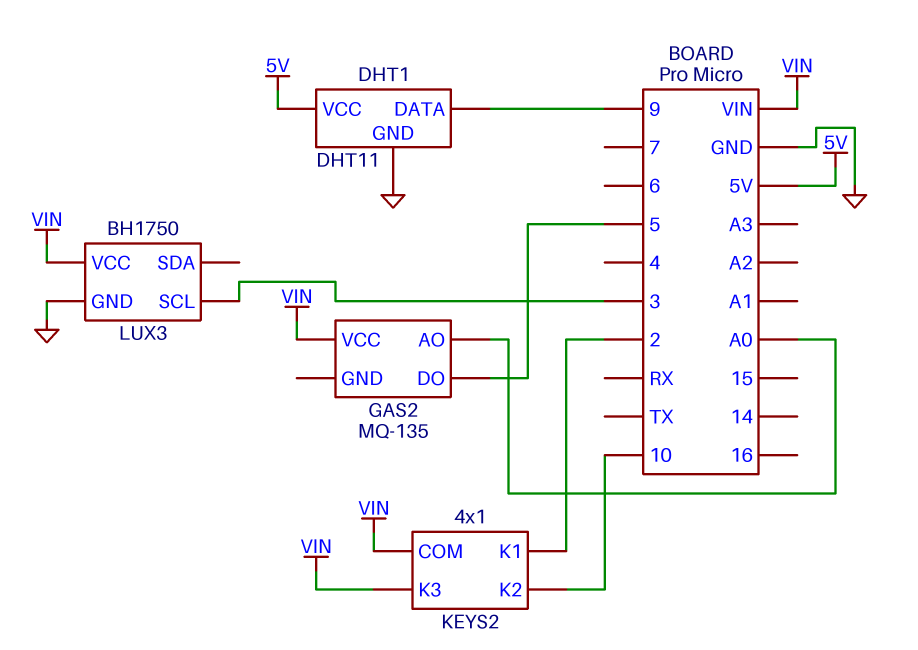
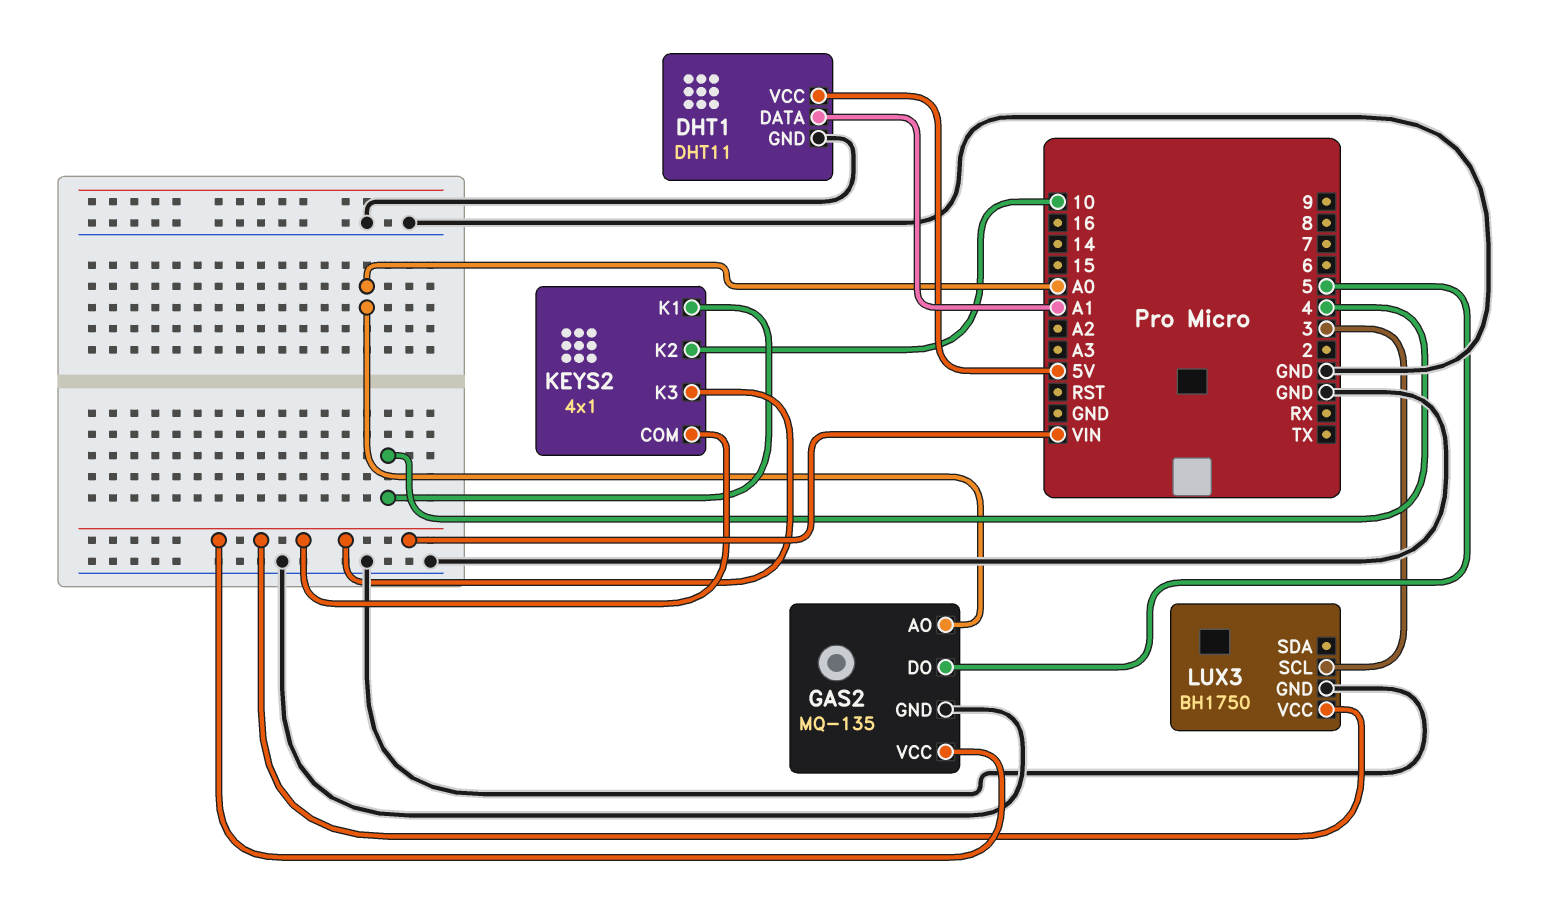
DHT1 pin DATA: 9 -> A1
GAS2 pin GND: none -> GND
KEYS2 pin K1: 2 -> 4

